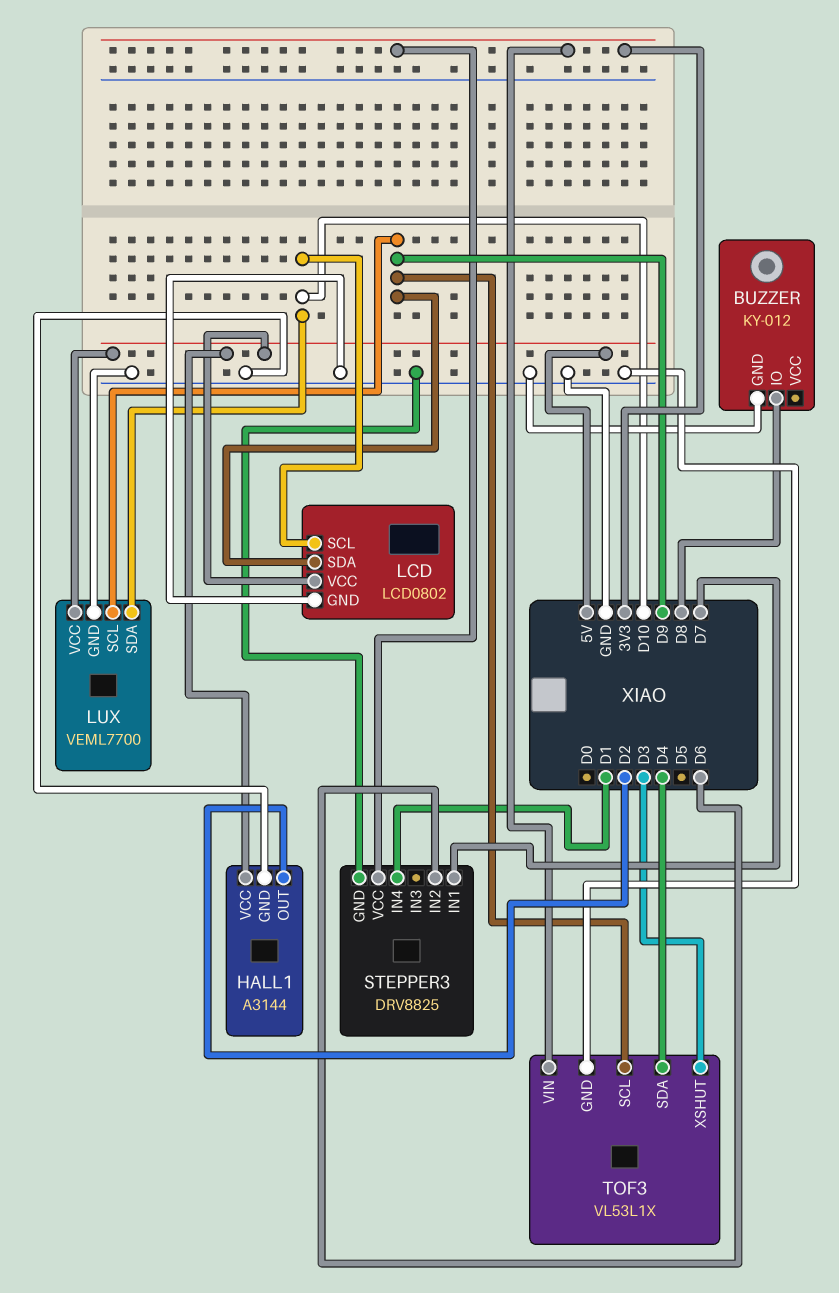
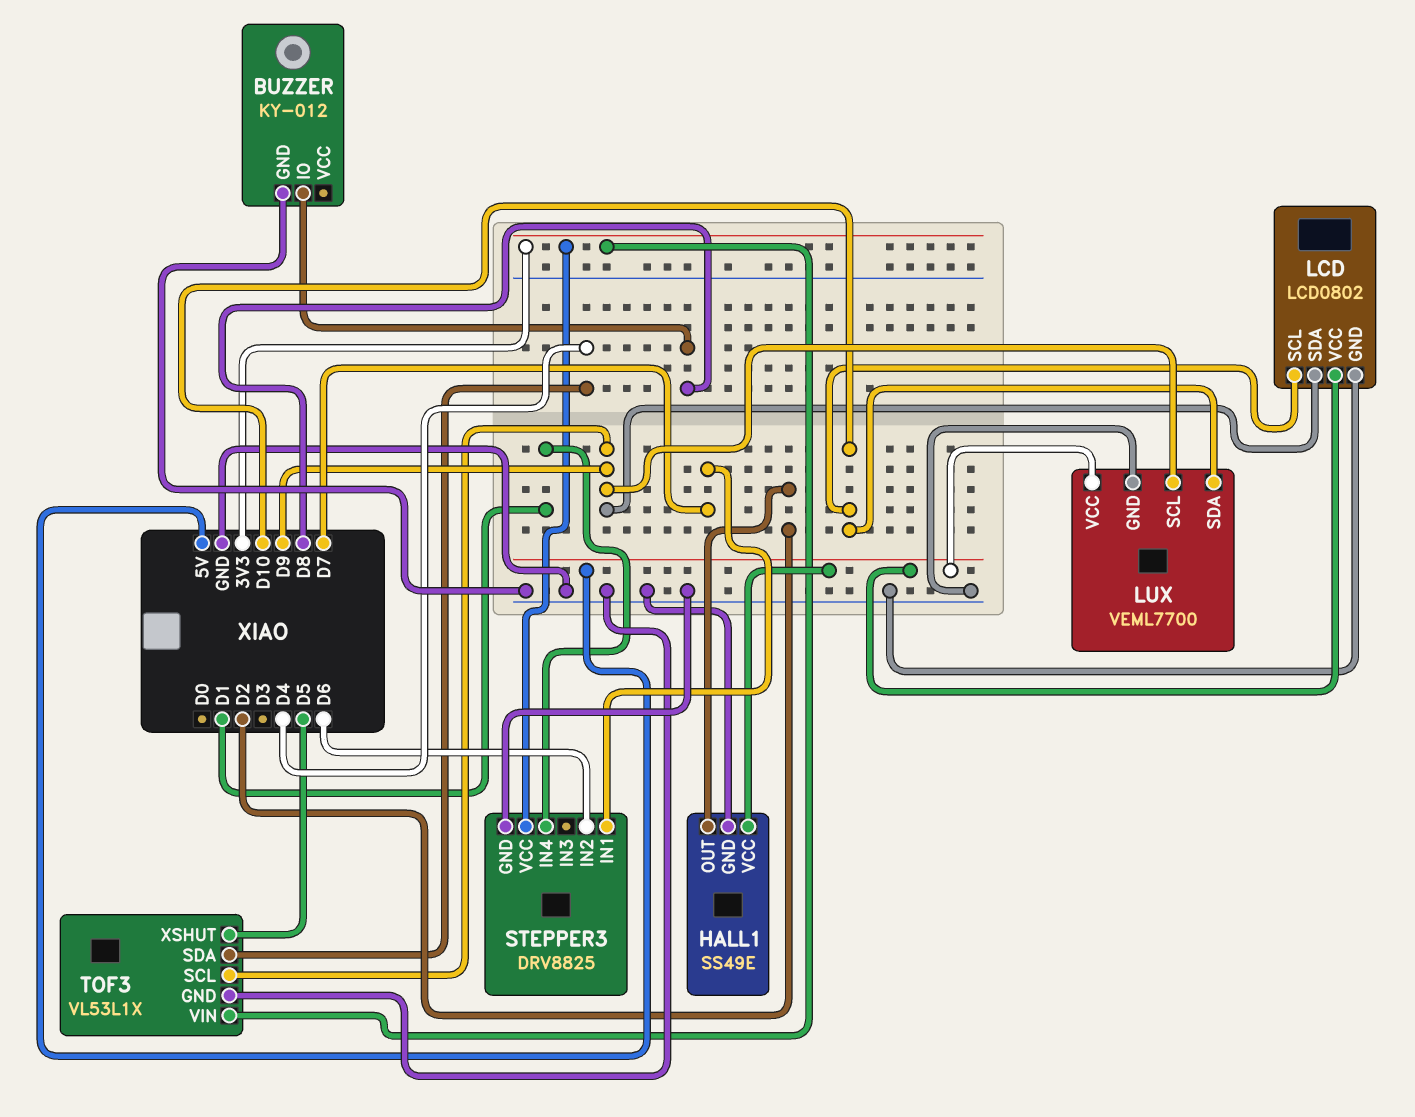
HALL1: A3144 -> SS49E
TOF3 pin XSHUT: D3 -> D5

